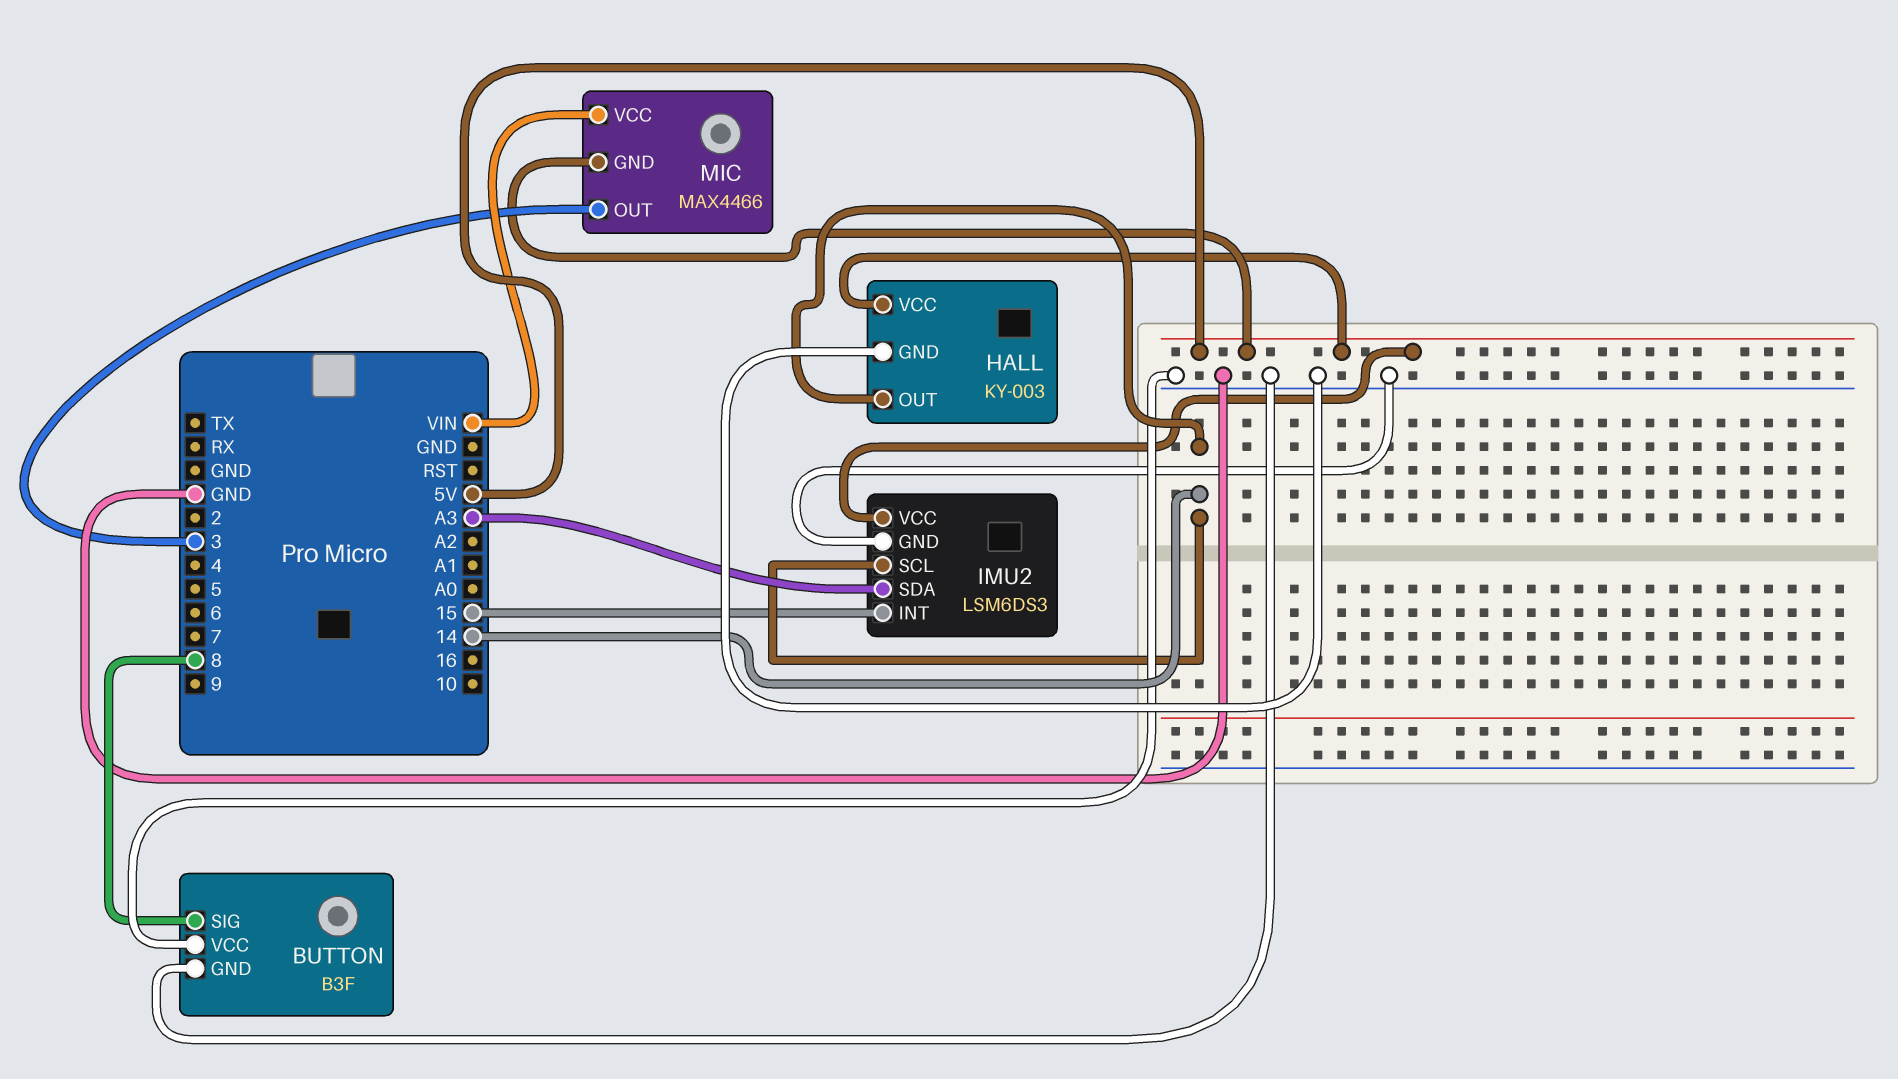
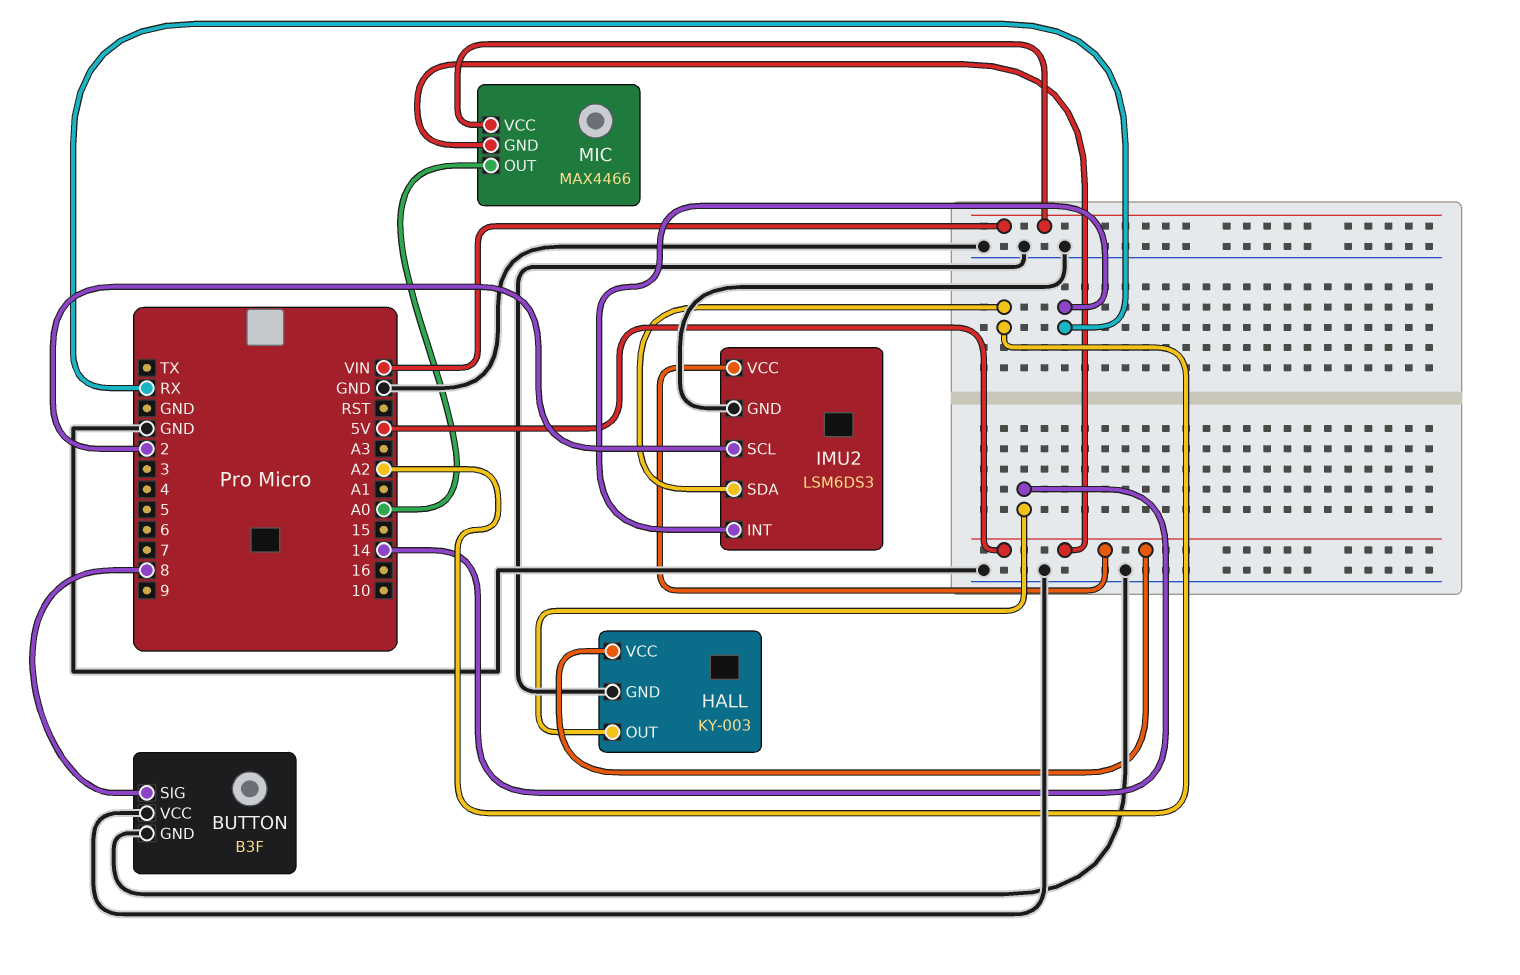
IMU2 pin INT: 15 -> RX
IMU2 pin SCL: 14 -> 2
IMU2 pin SDA: A3 -> A2
MIC pin OUT: 3 -> A0

